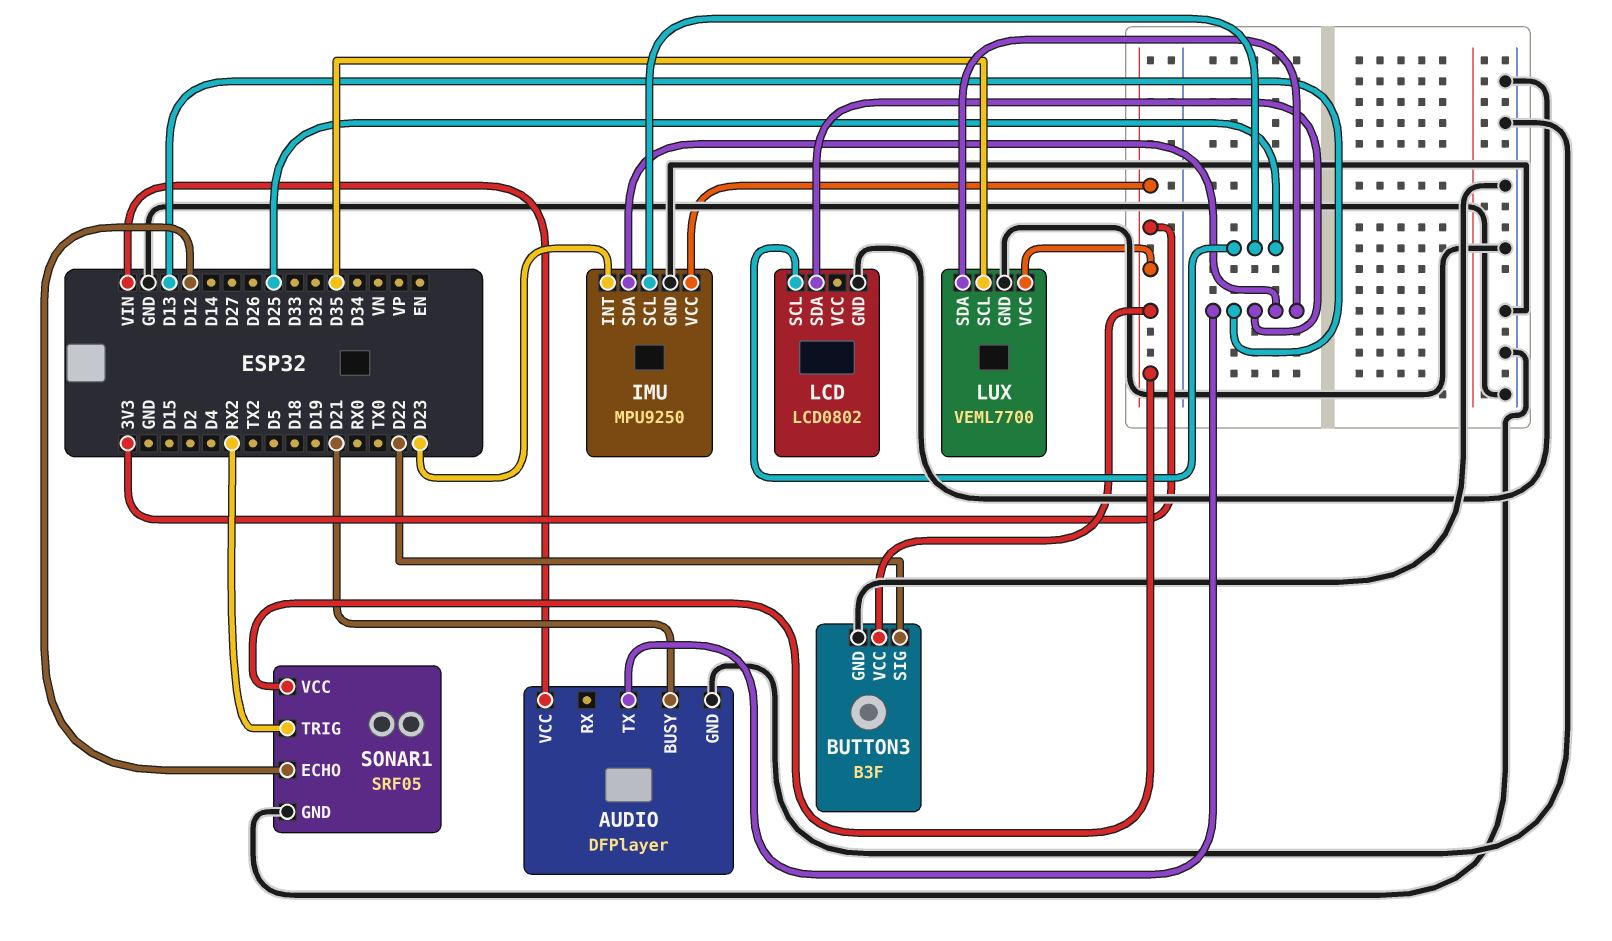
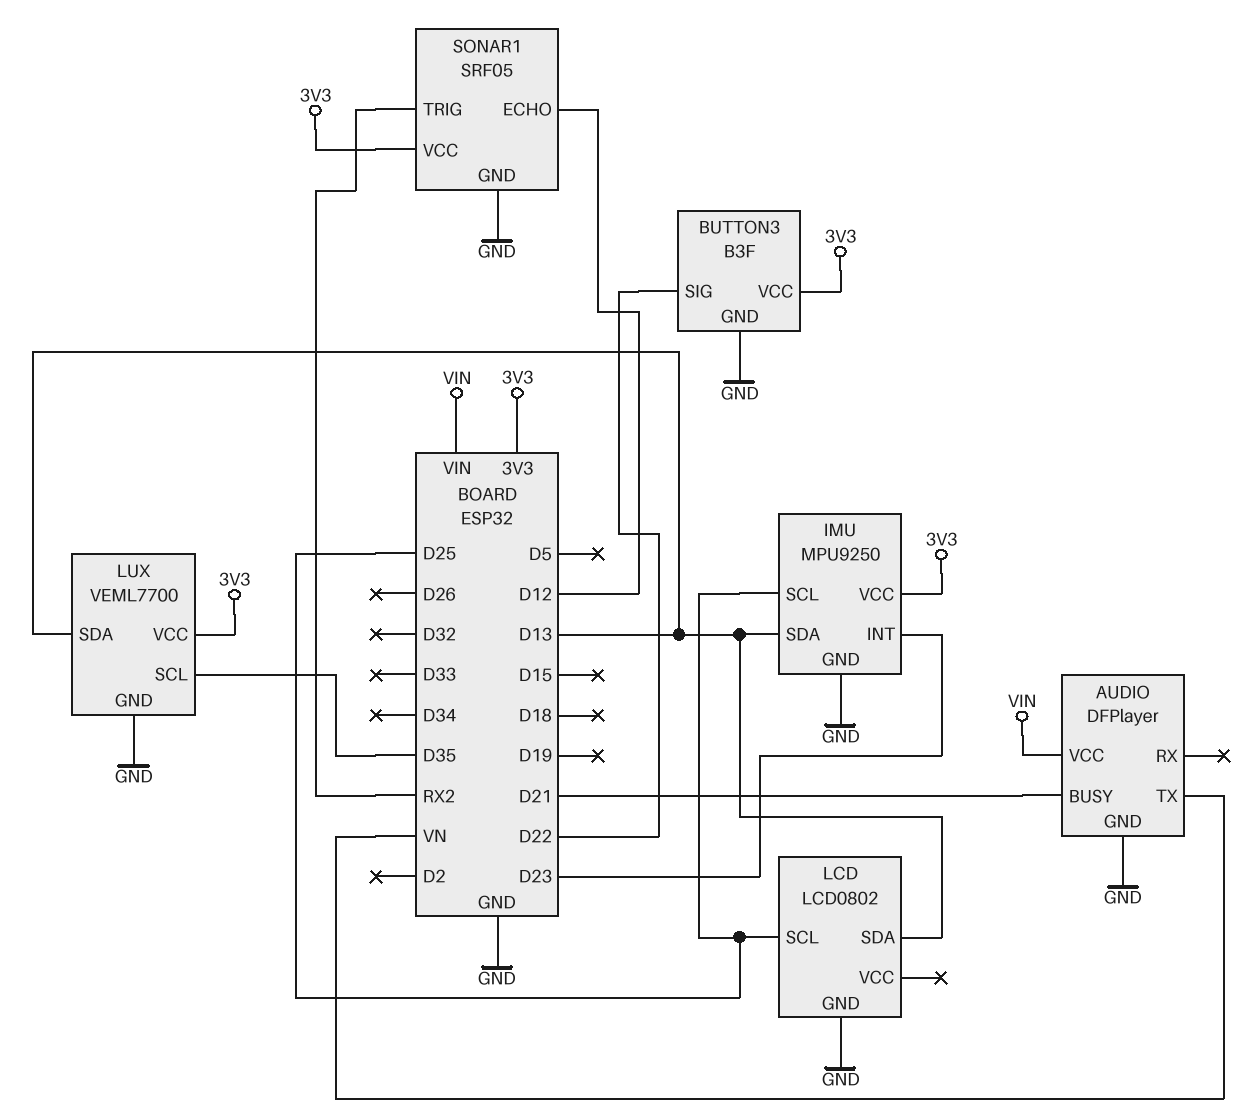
AUDIO pin TX: D13 -> VN

